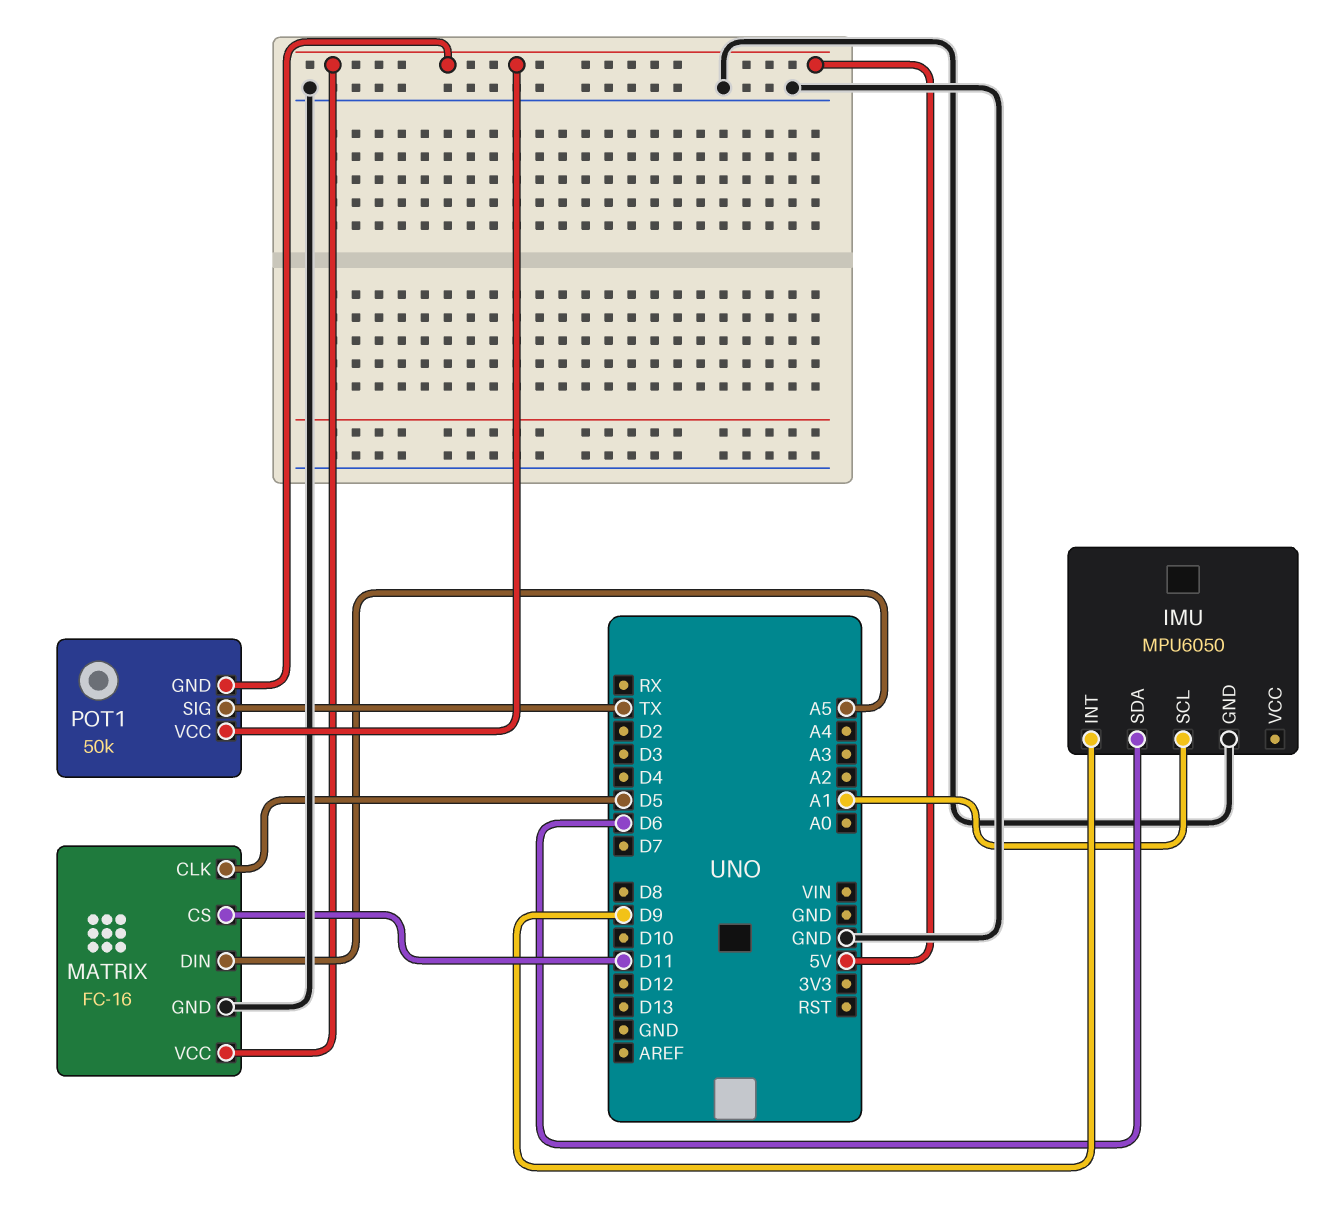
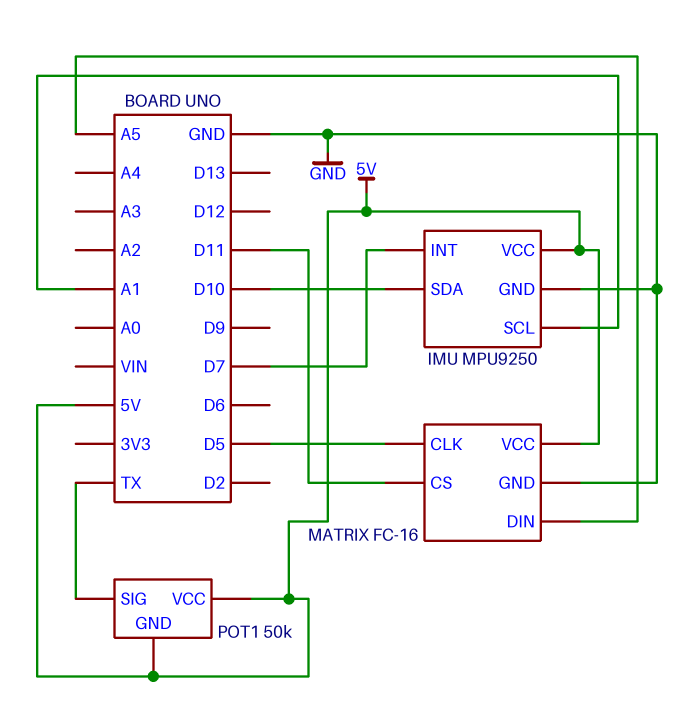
IMU: MPU6050 -> MPU9250
IMU pin INT: D9 -> D7
IMU pin SDA: D6 -> D10
IMU pin VCC: none -> 5V

